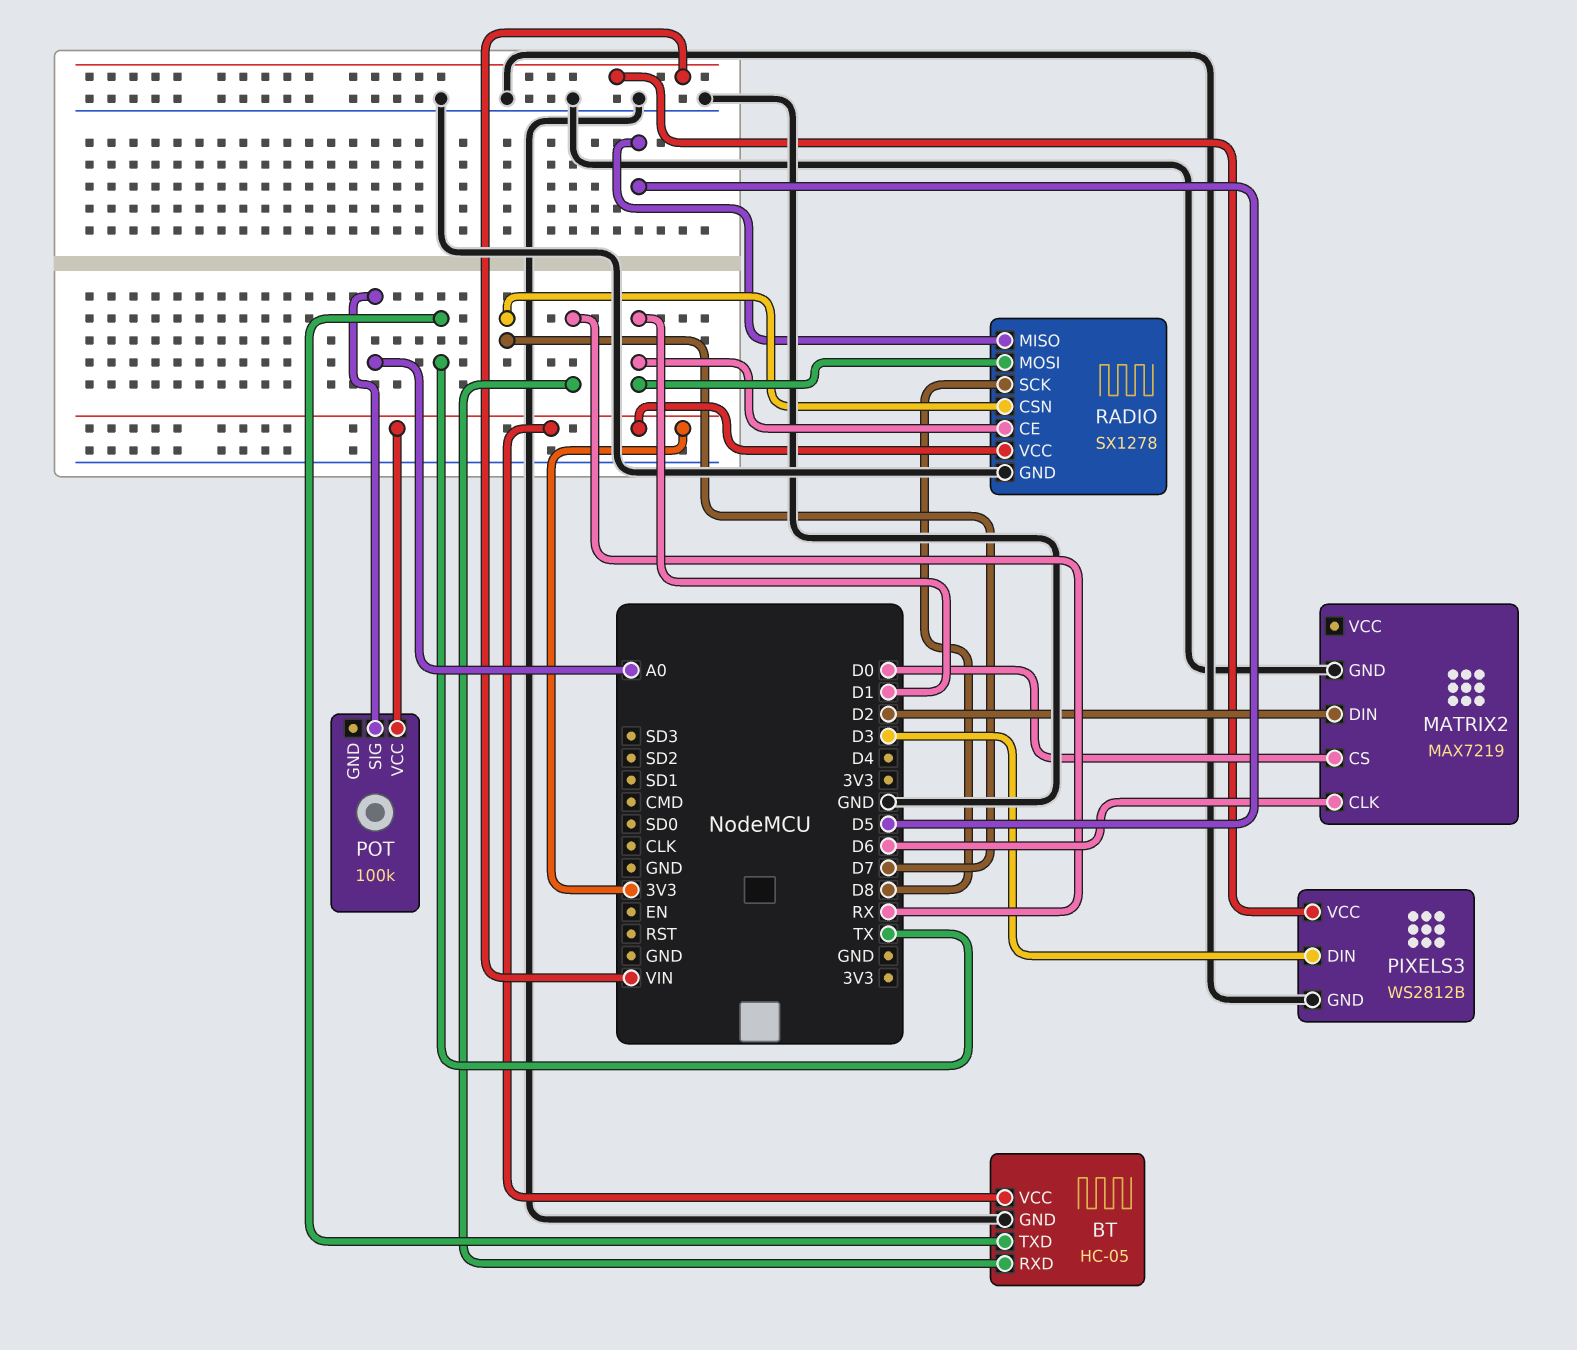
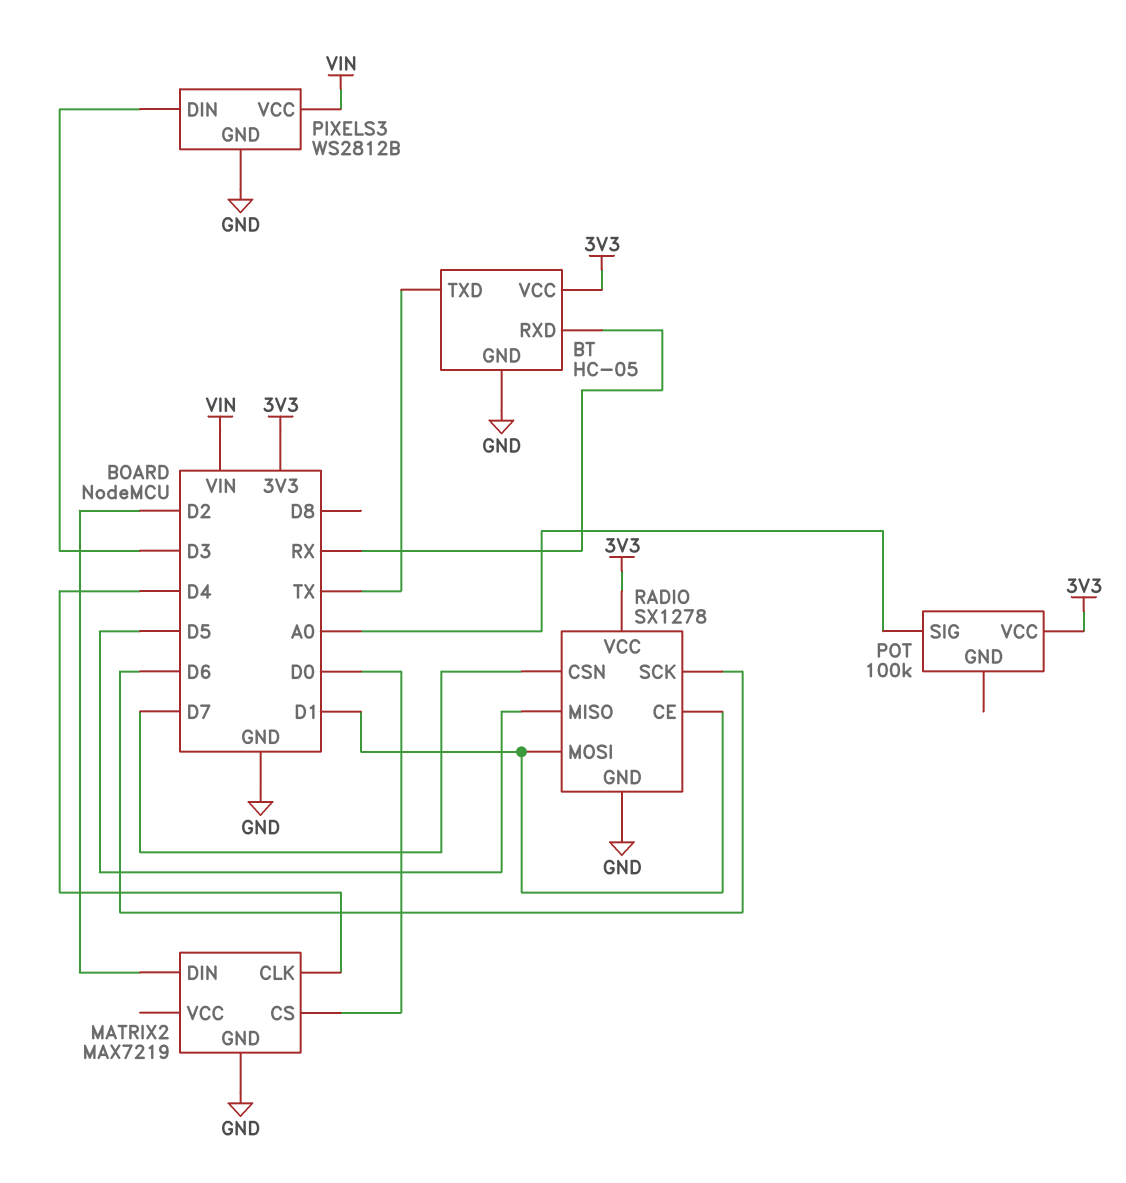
MATRIX2 pin CLK: D6 -> D4
RADIO pin SCK: D8 -> D6

